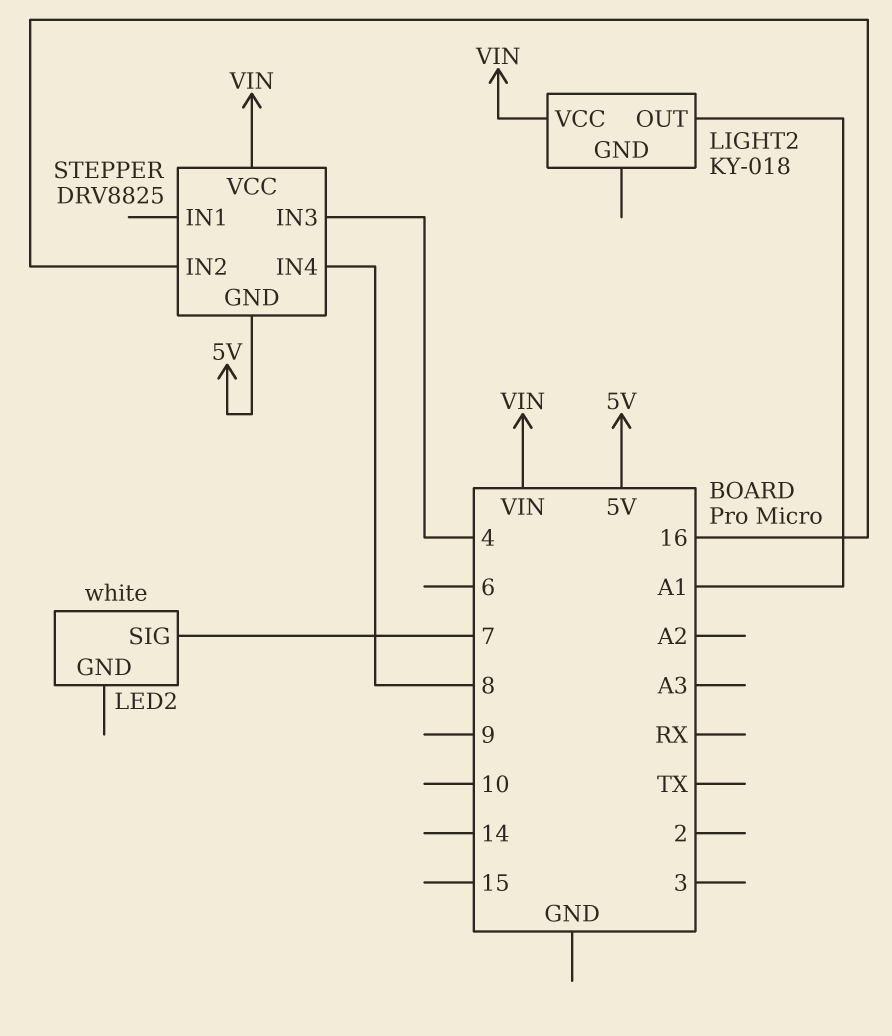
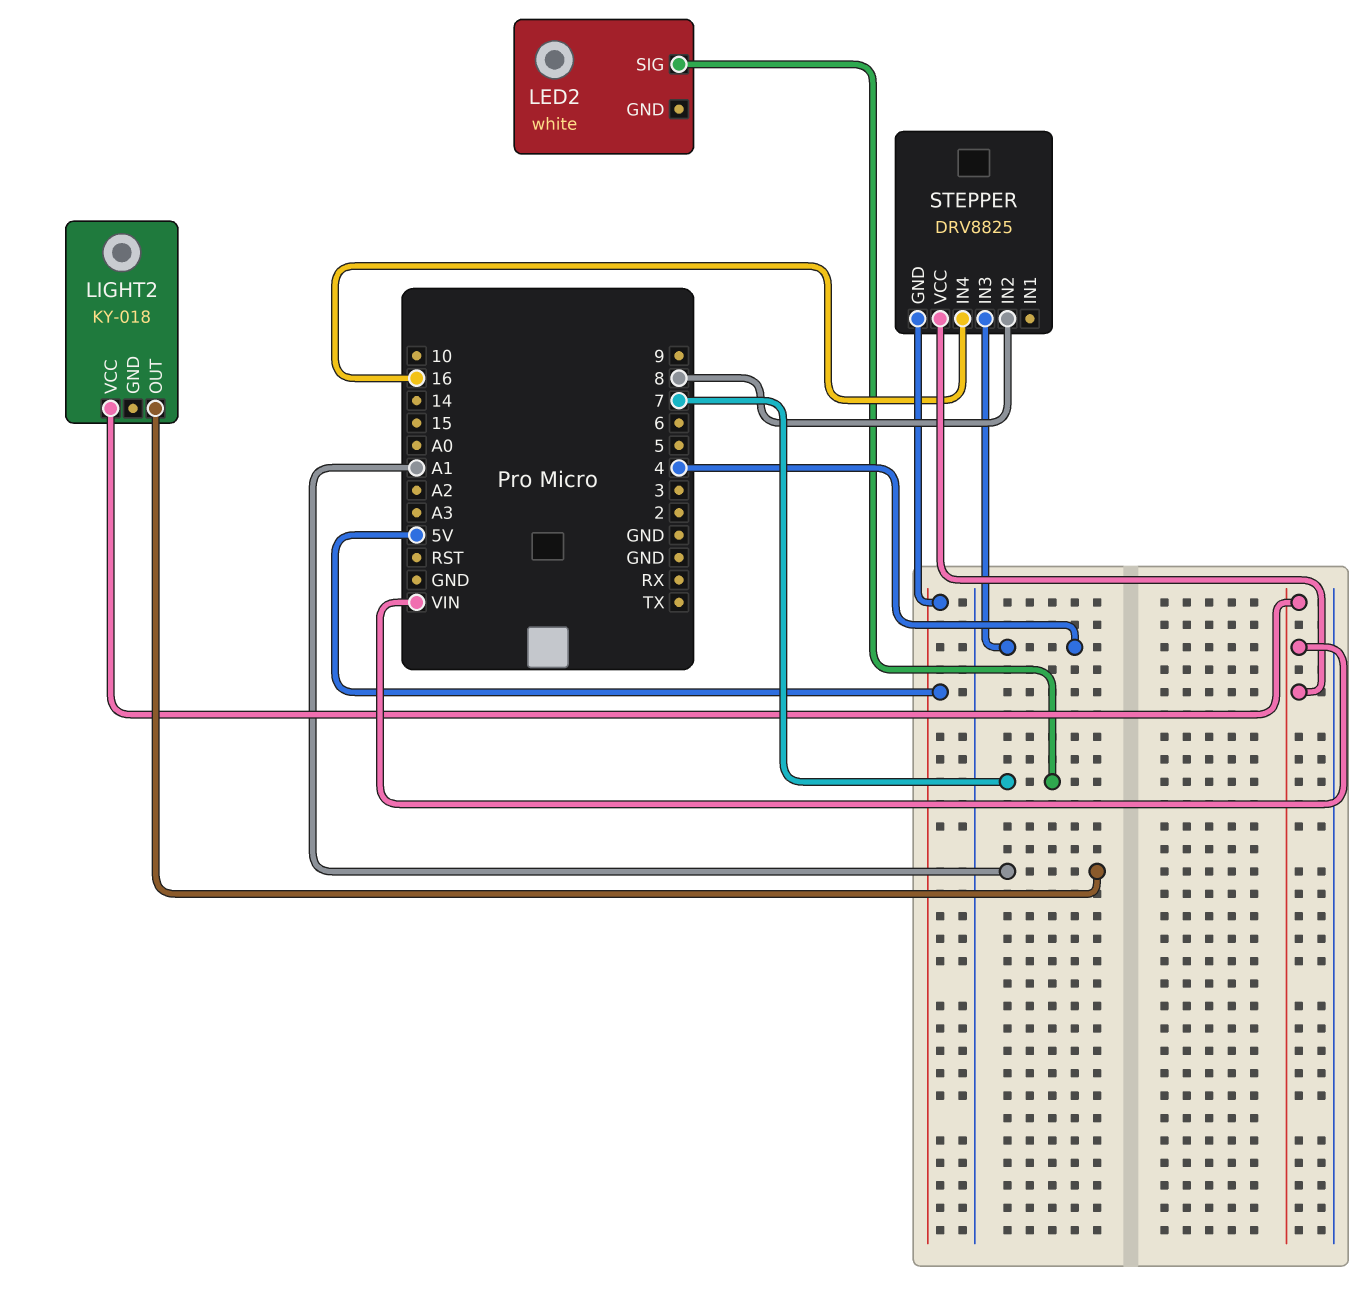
STEPPER pin IN2: 16 -> 8
STEPPER pin IN4: 8 -> 16

